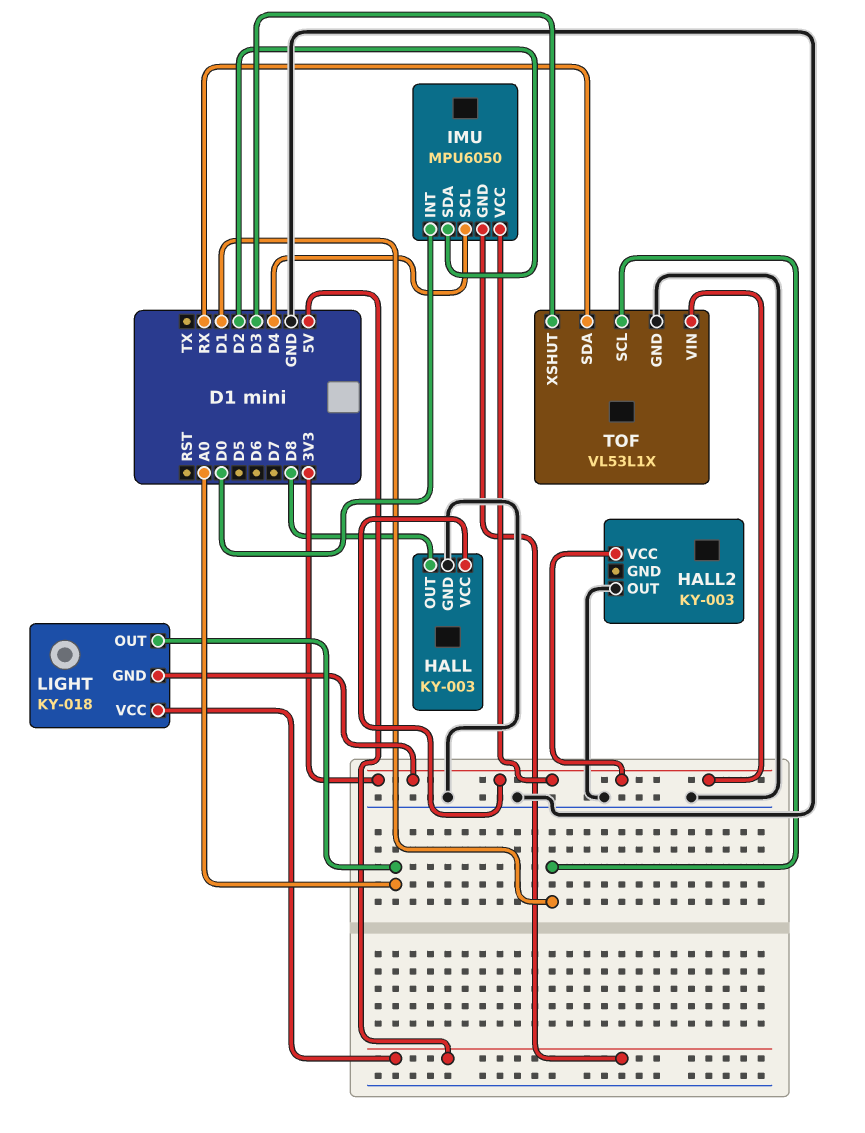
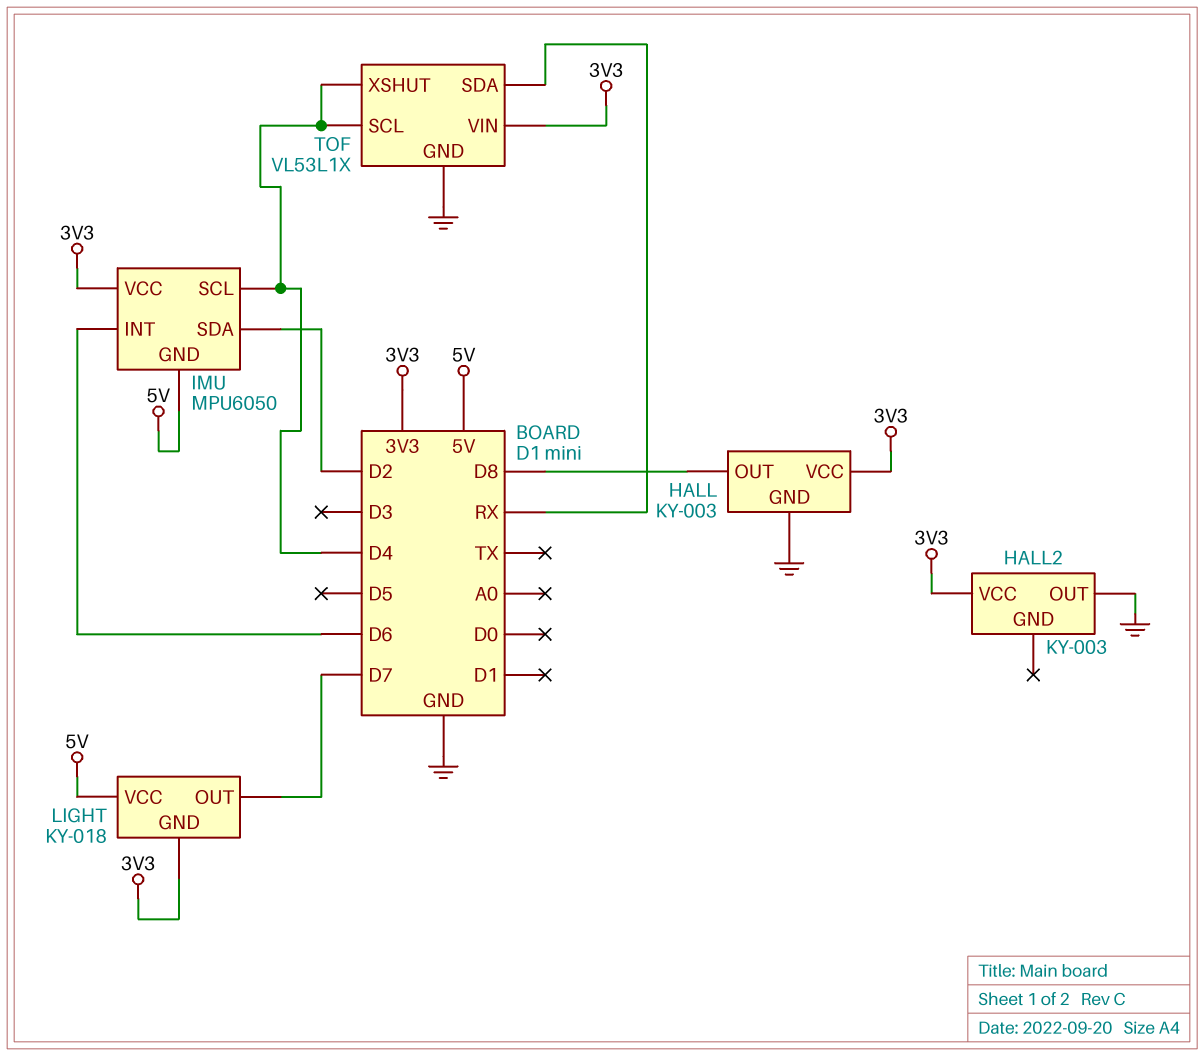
IMU pin INT: D0 -> D6
LIGHT pin OUT: A0 -> D7
TOF pin SCL: D1 -> D4
TOF pin XSHUT: D3 -> D4

